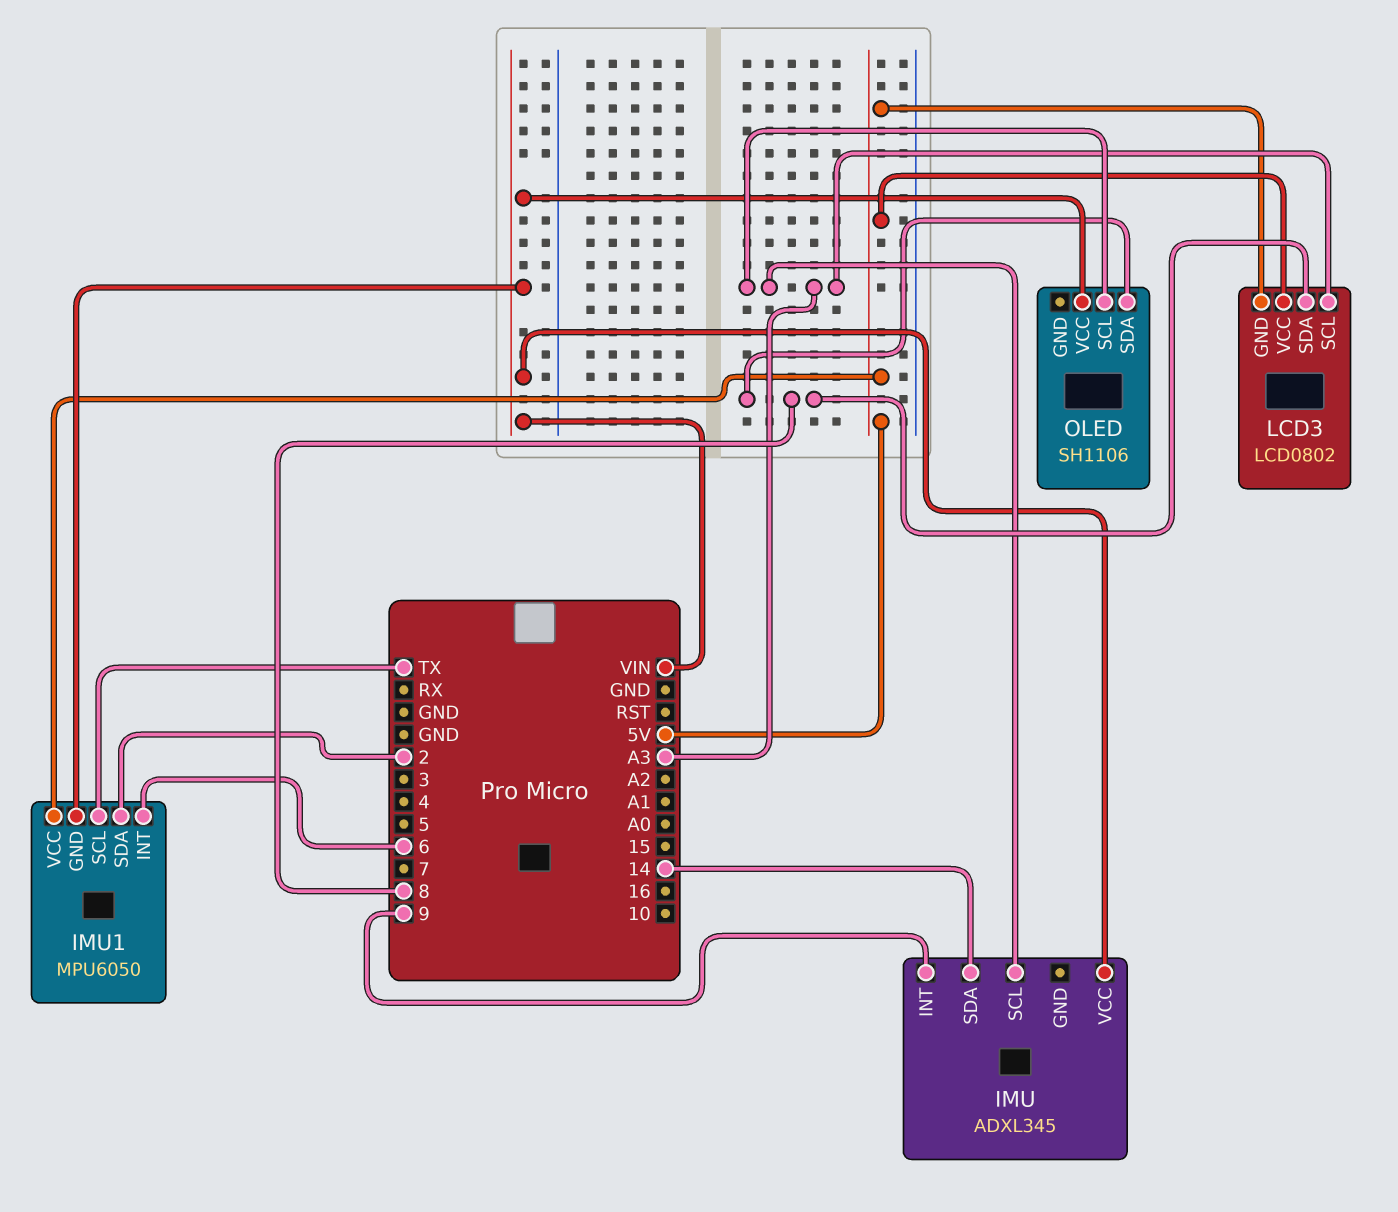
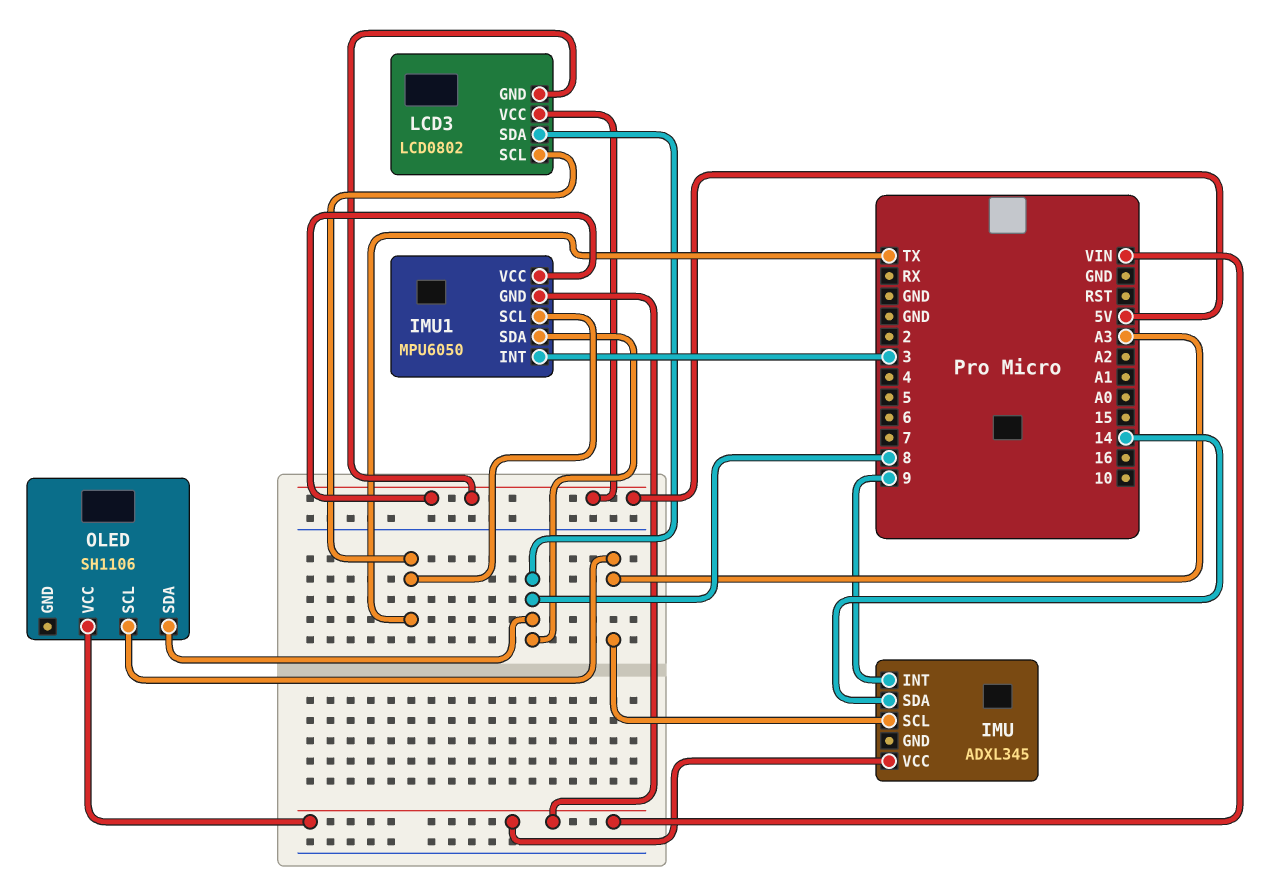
IMU1 pin INT: 6 -> 3
IMU1 pin SDA: 2 -> 8
LCD3 pin SCL: A3 -> TX

